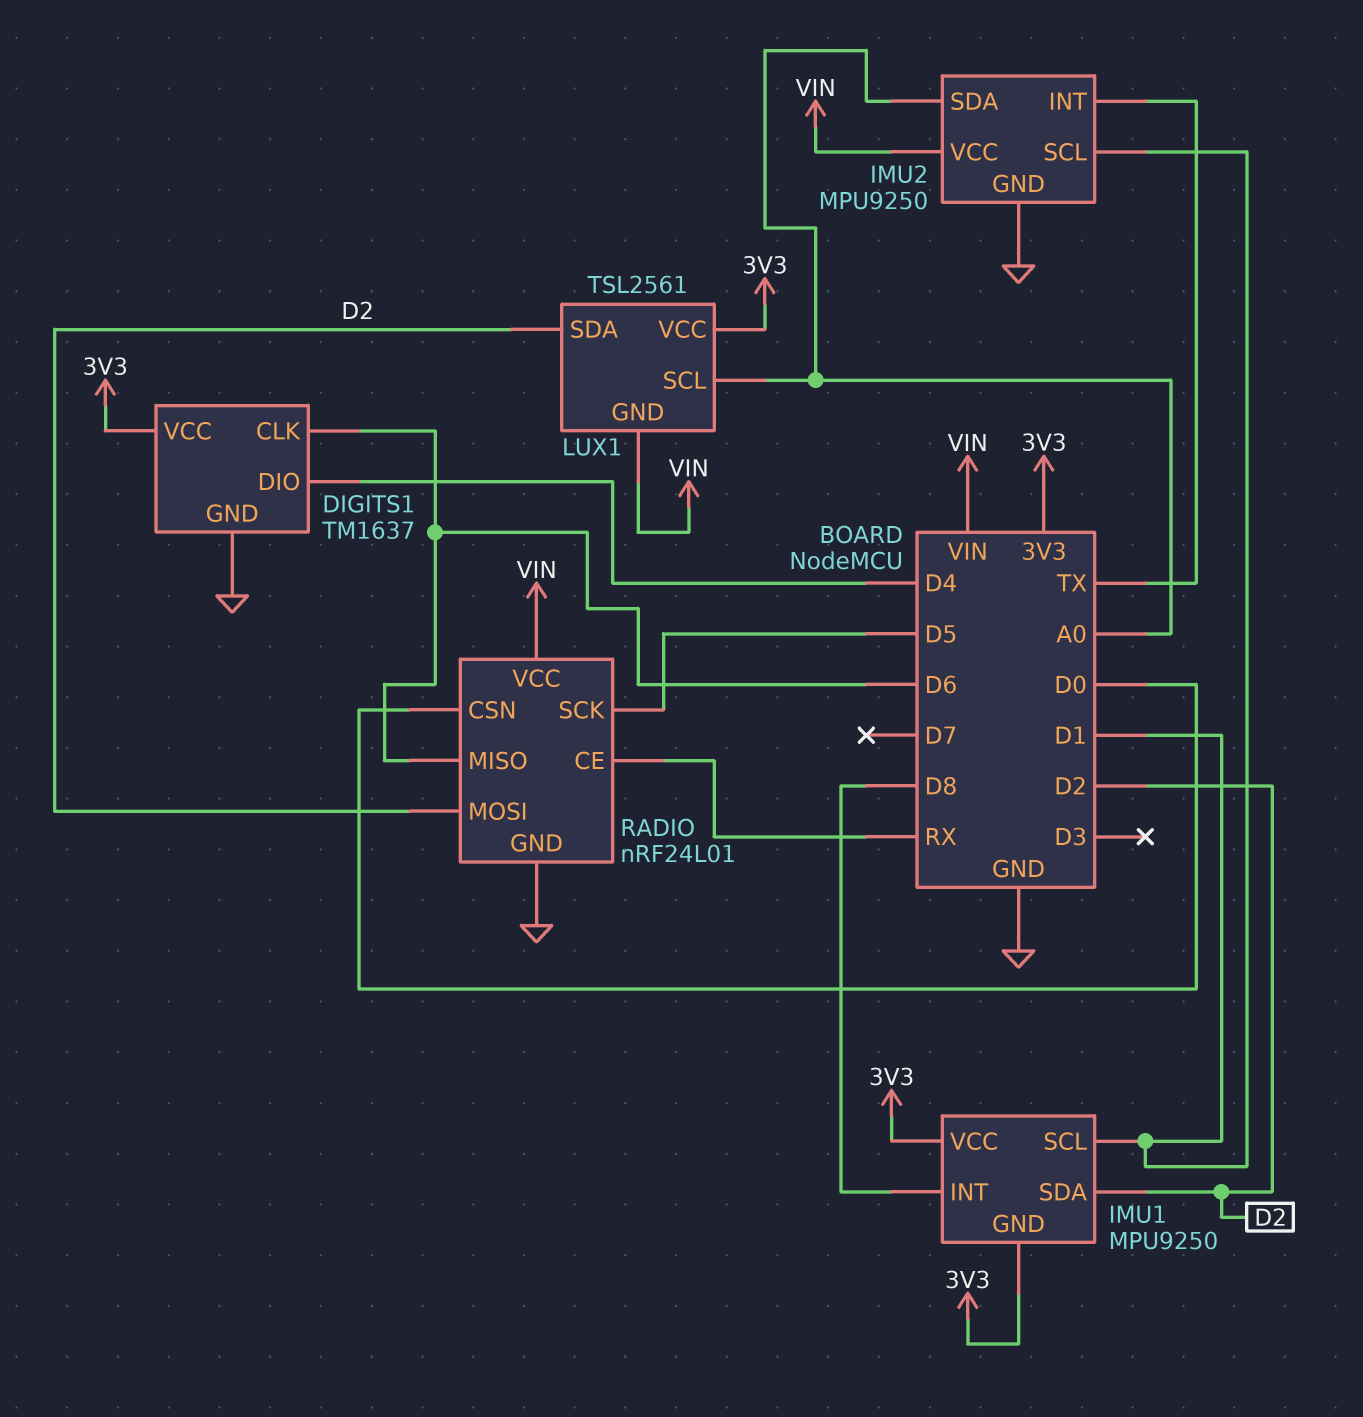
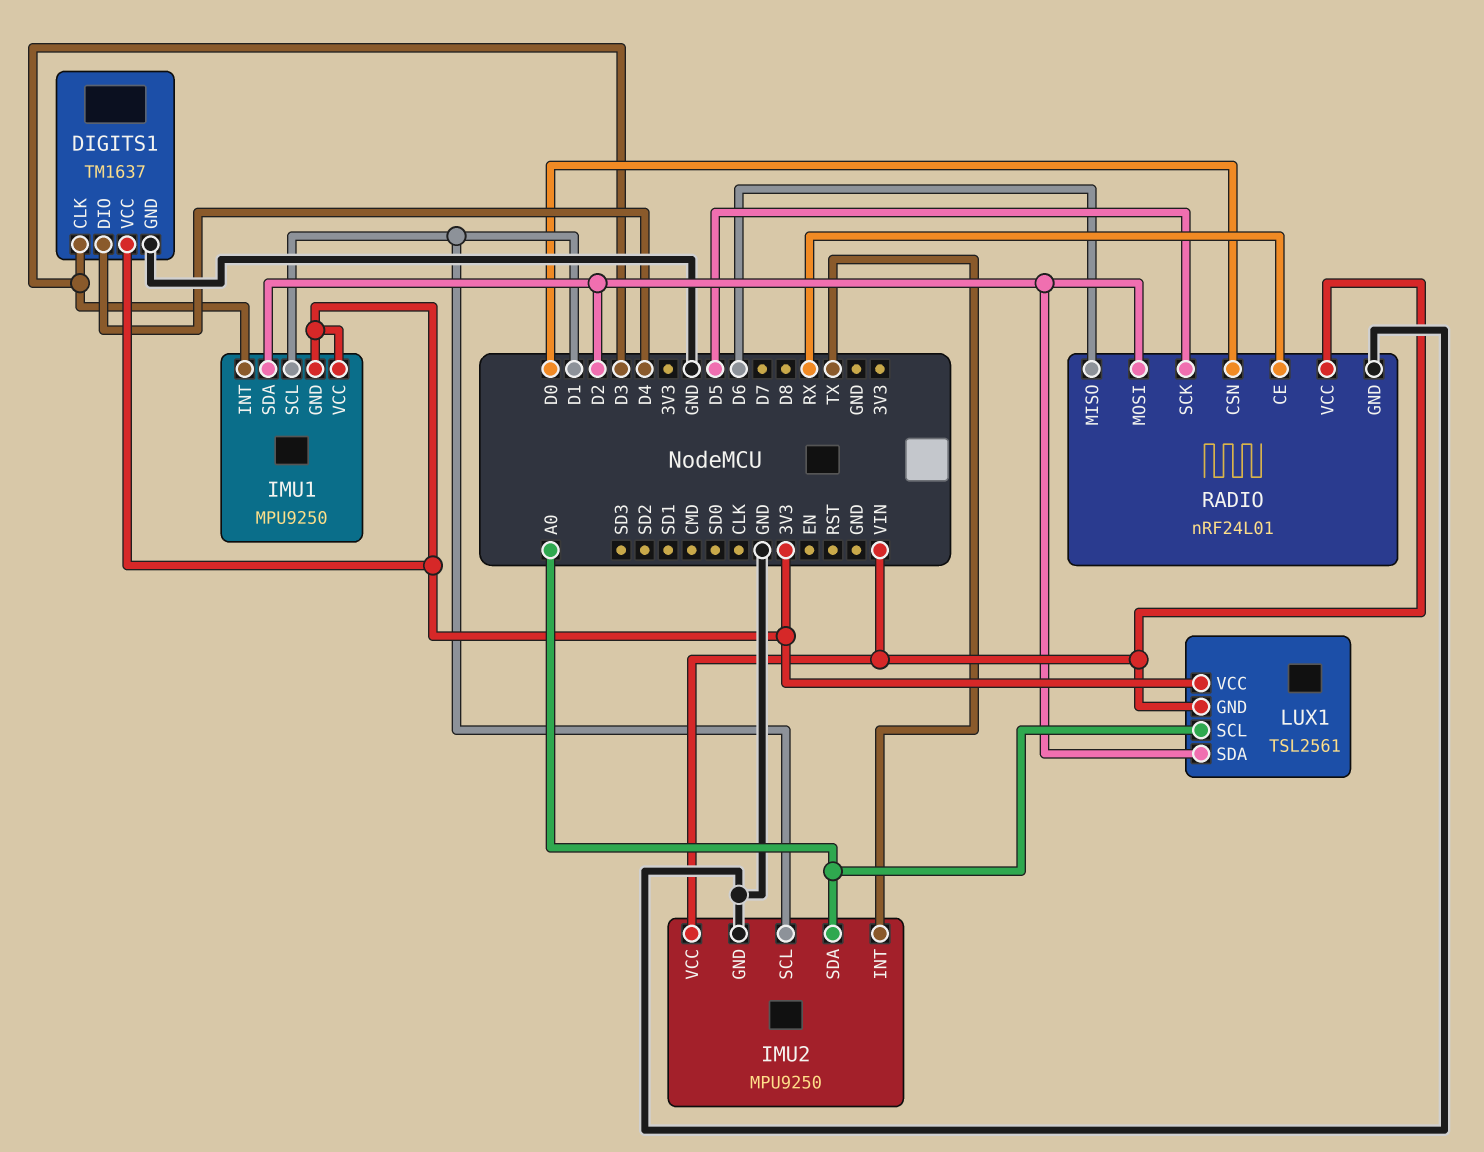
DIGITS1 pin CLK: D6 -> D3
IMU1 pin INT: D8 -> D3

